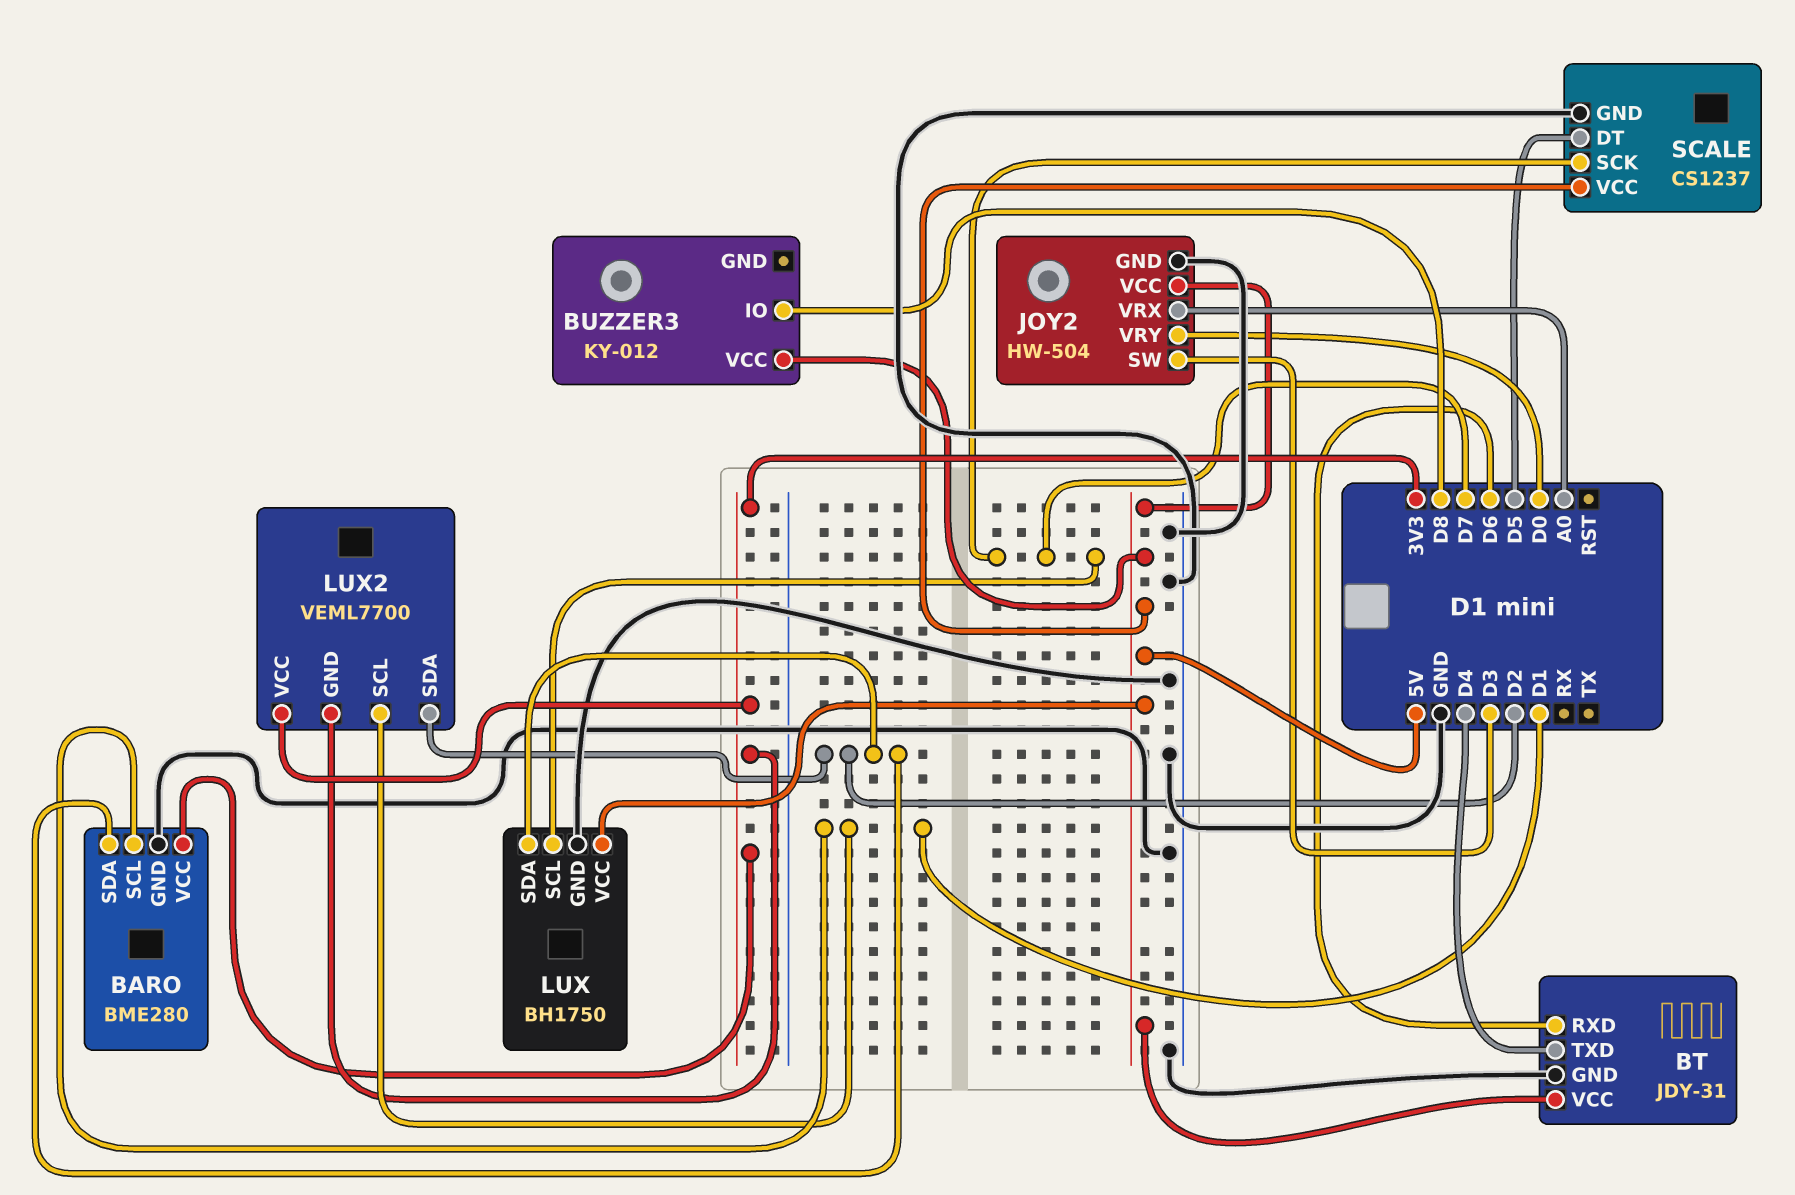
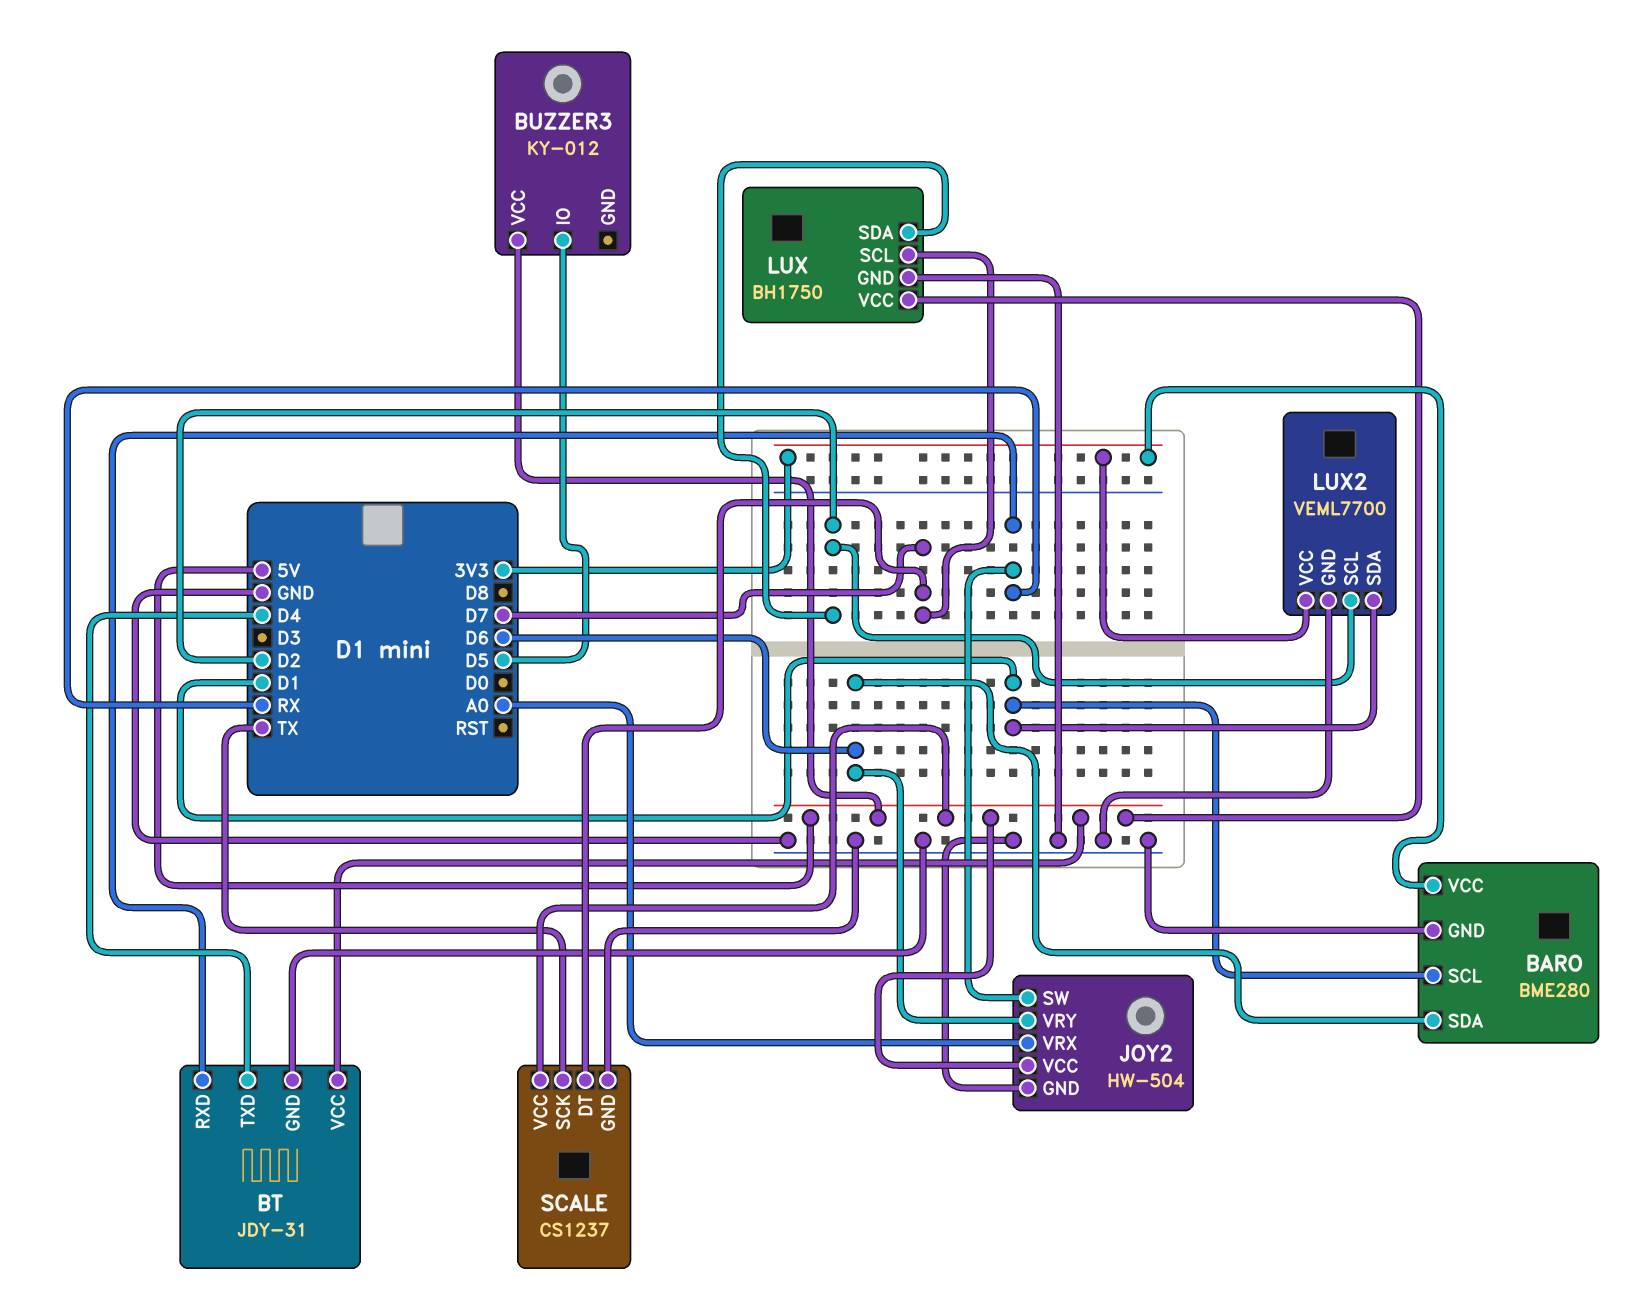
BARO pin SDA: D2 -> D6
BT pin RXD: D6 -> RX
BUZZER3 pin IO: D8 -> D5
JOY2 pin SW: D3 -> RX
JOY2 pin VRY: D0 -> D6
LUX2 pin GND: 3V3 -> GND
LUX2 pin SCL: D1 -> D2
LUX2 pin SDA: D2 -> D1
SCALE pin DT: D5 -> D7
SCALE pin SCK: D7 -> TX

